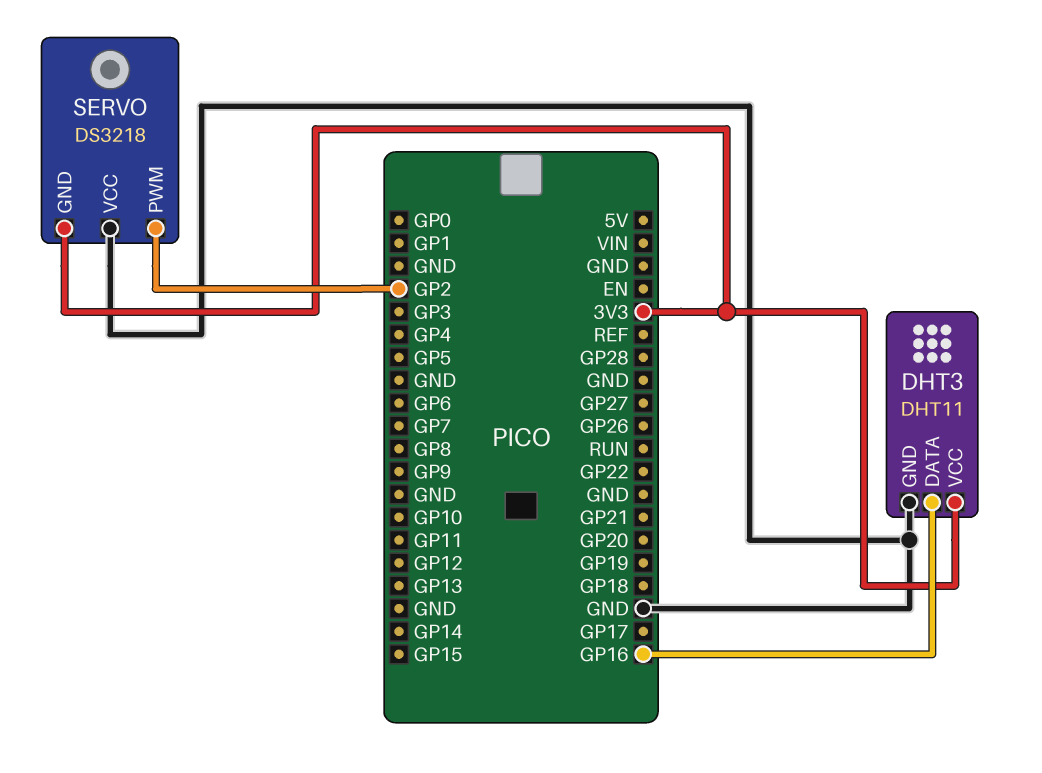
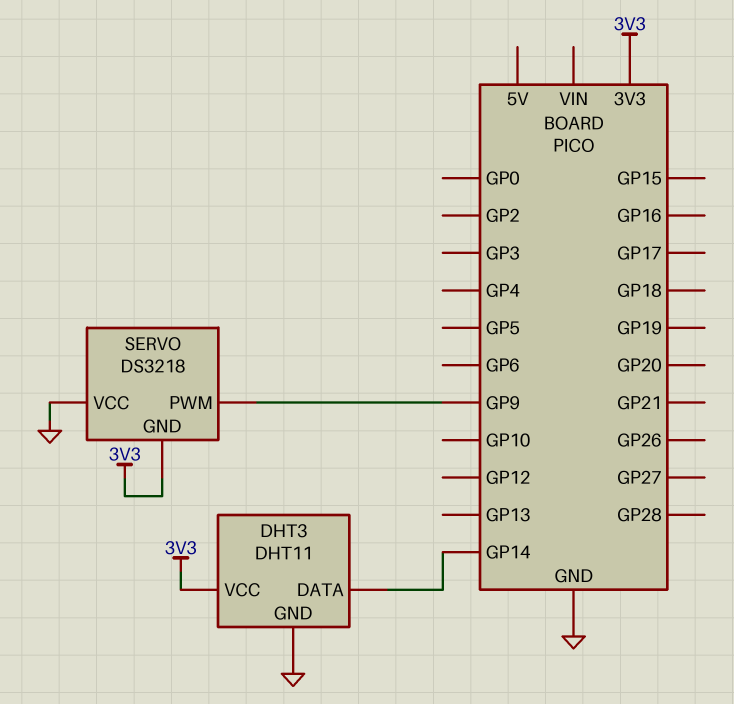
DHT3 pin DATA: GP16 -> GP14
SERVO pin PWM: GP2 -> GP9

